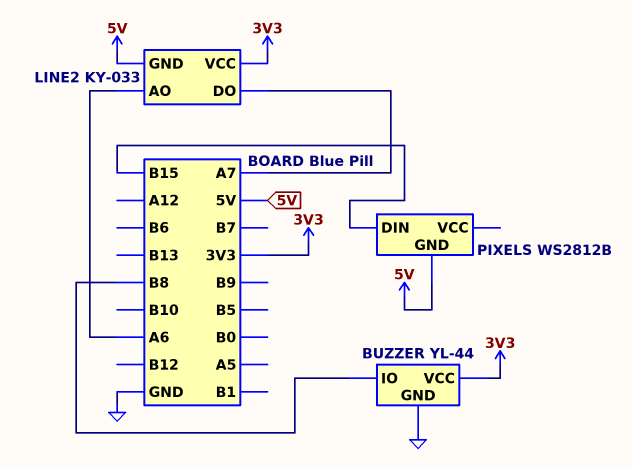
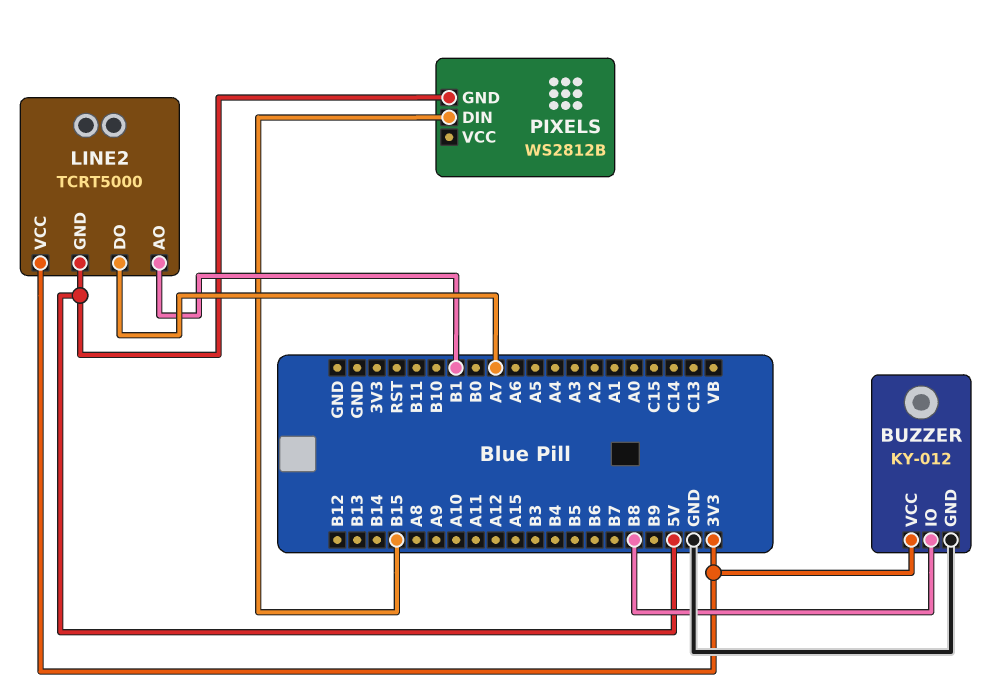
BUZZER: YL-44 -> KY-012
LINE2: KY-033 -> TCRT5000
LINE2 pin AO: A6 -> B1

